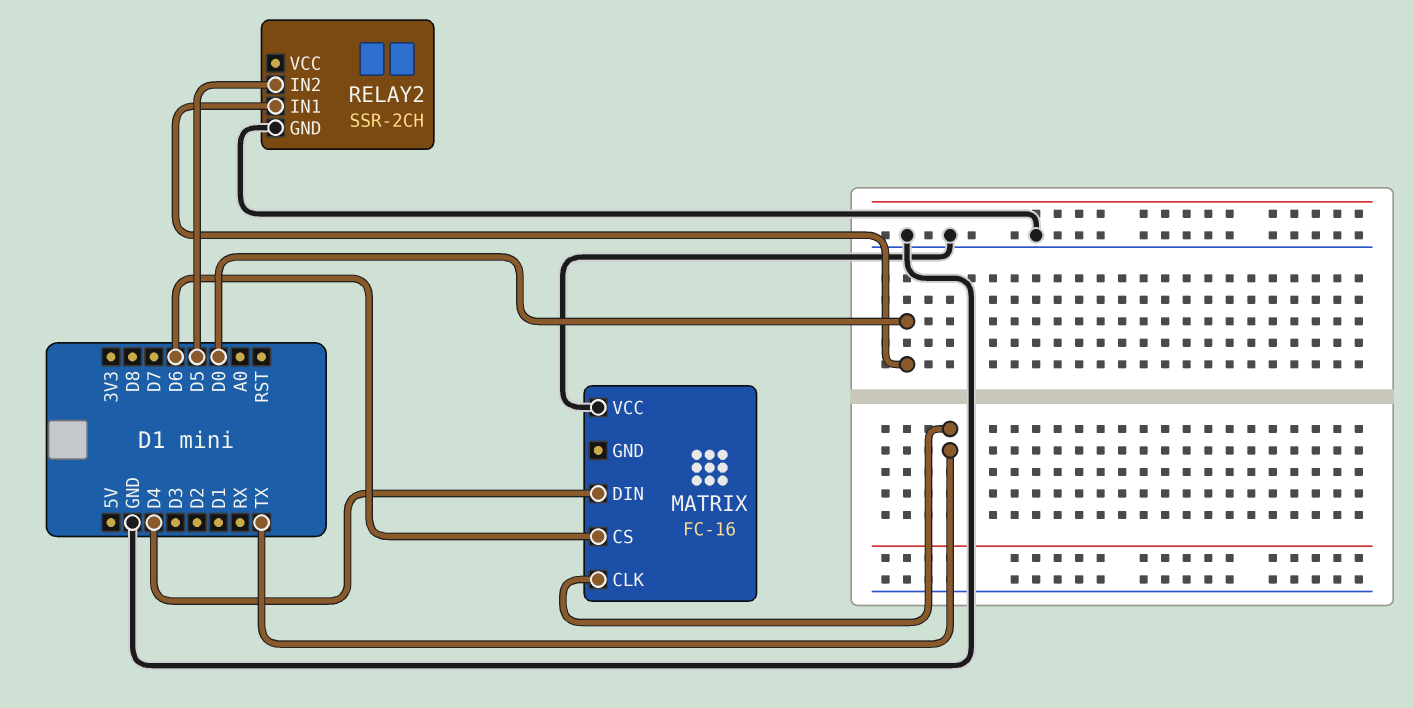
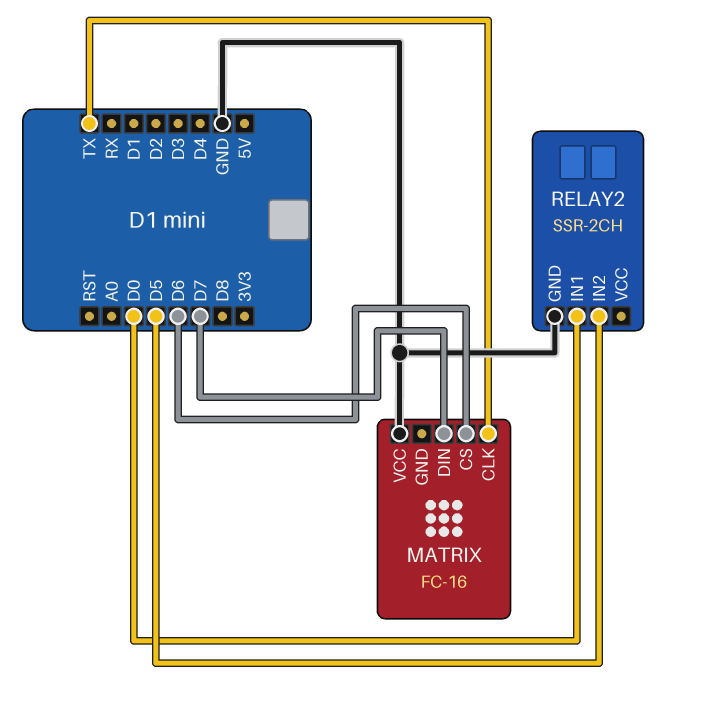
MATRIX pin DIN: D4 -> D7

